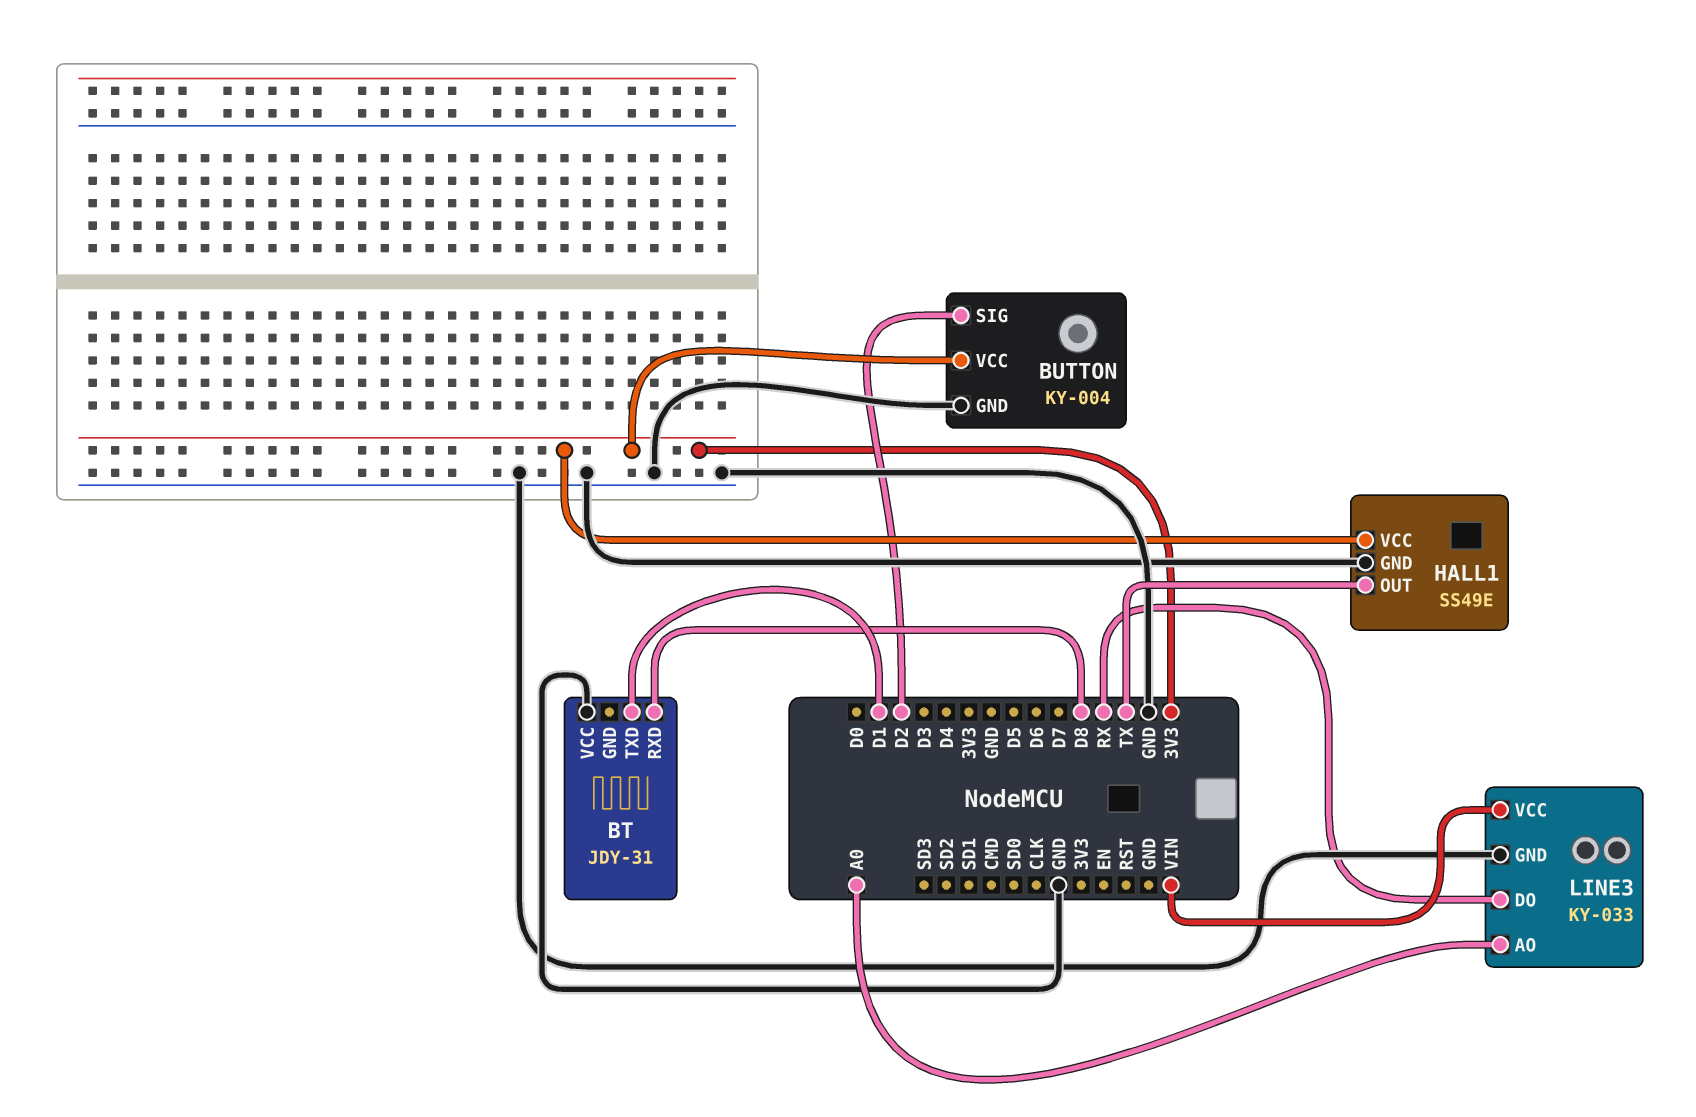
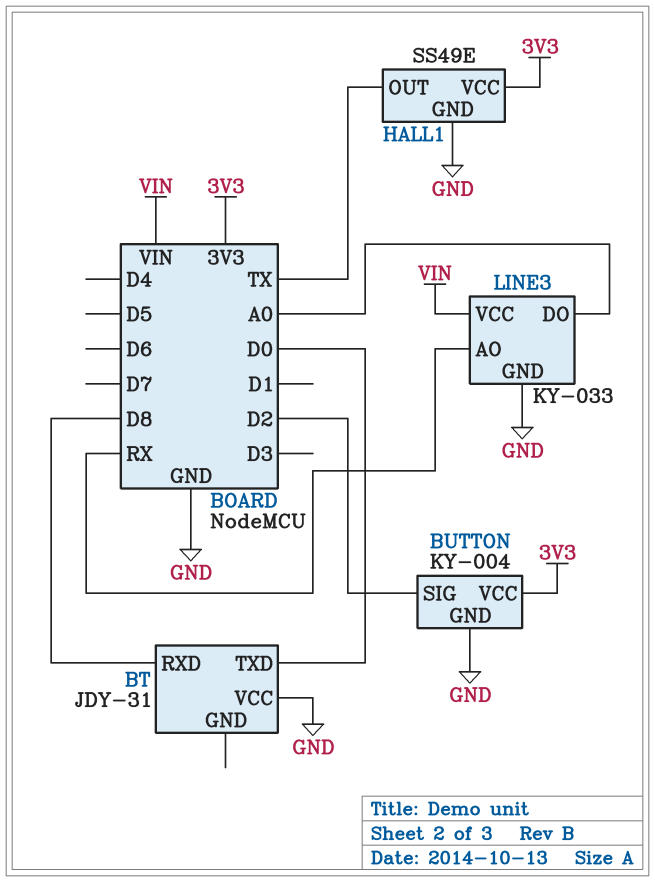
BT pin TXD: D1 -> D0
LINE3 pin AO: A0 -> RX
LINE3 pin DO: RX -> A0

